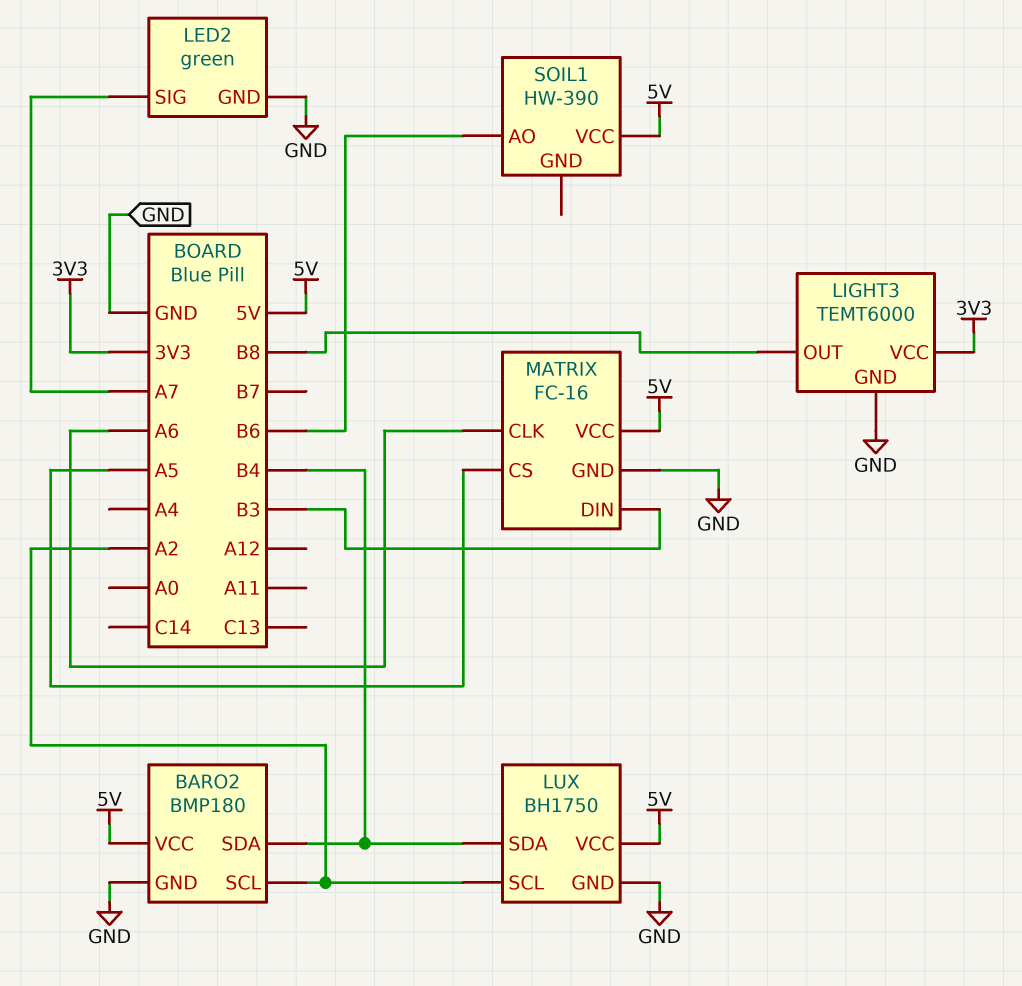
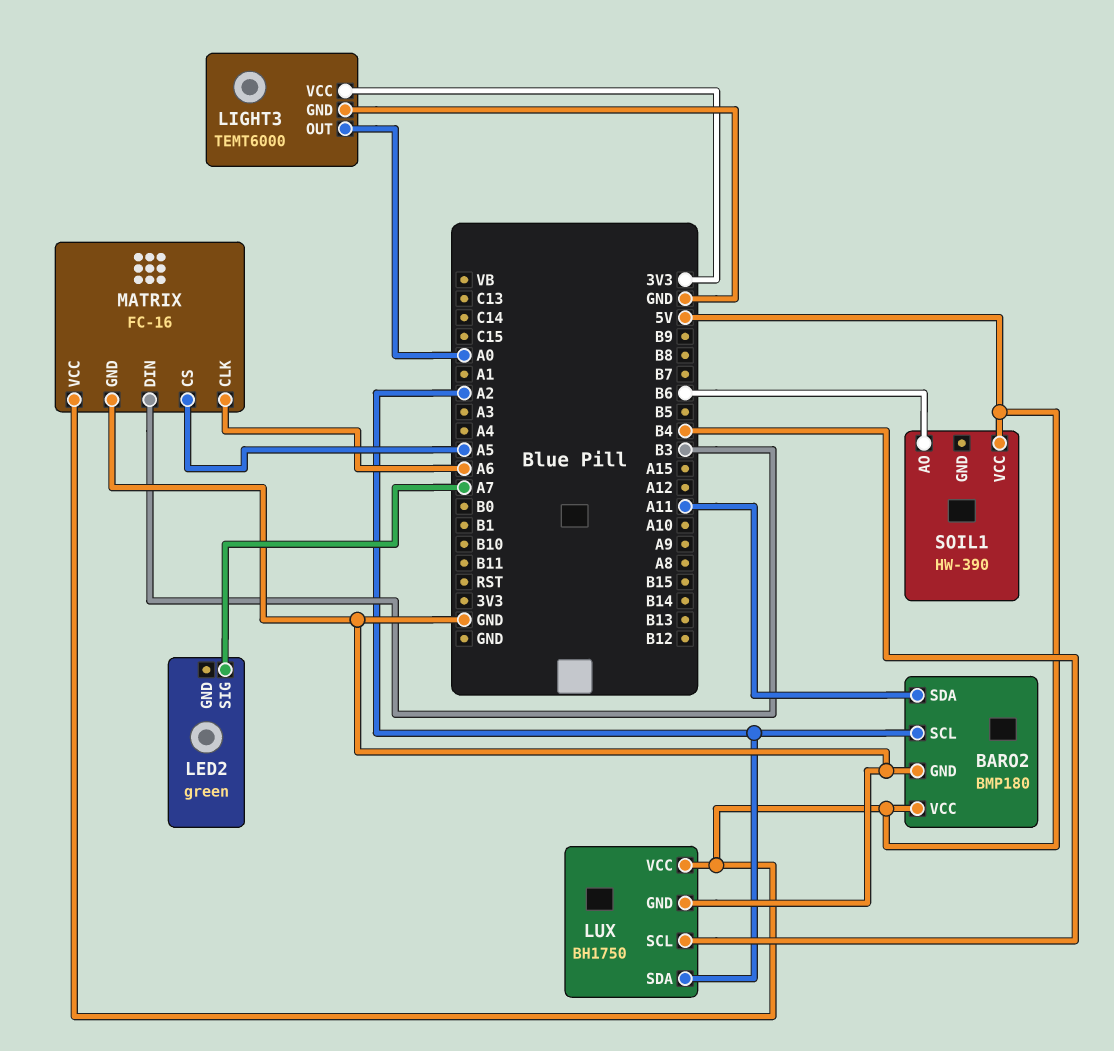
BARO2 pin SDA: B4 -> A11
LED2 pin GND: GND -> none
LIGHT3 pin OUT: B8 -> A0
LUX pin SCL: A2 -> B4
LUX pin SDA: B4 -> A2

